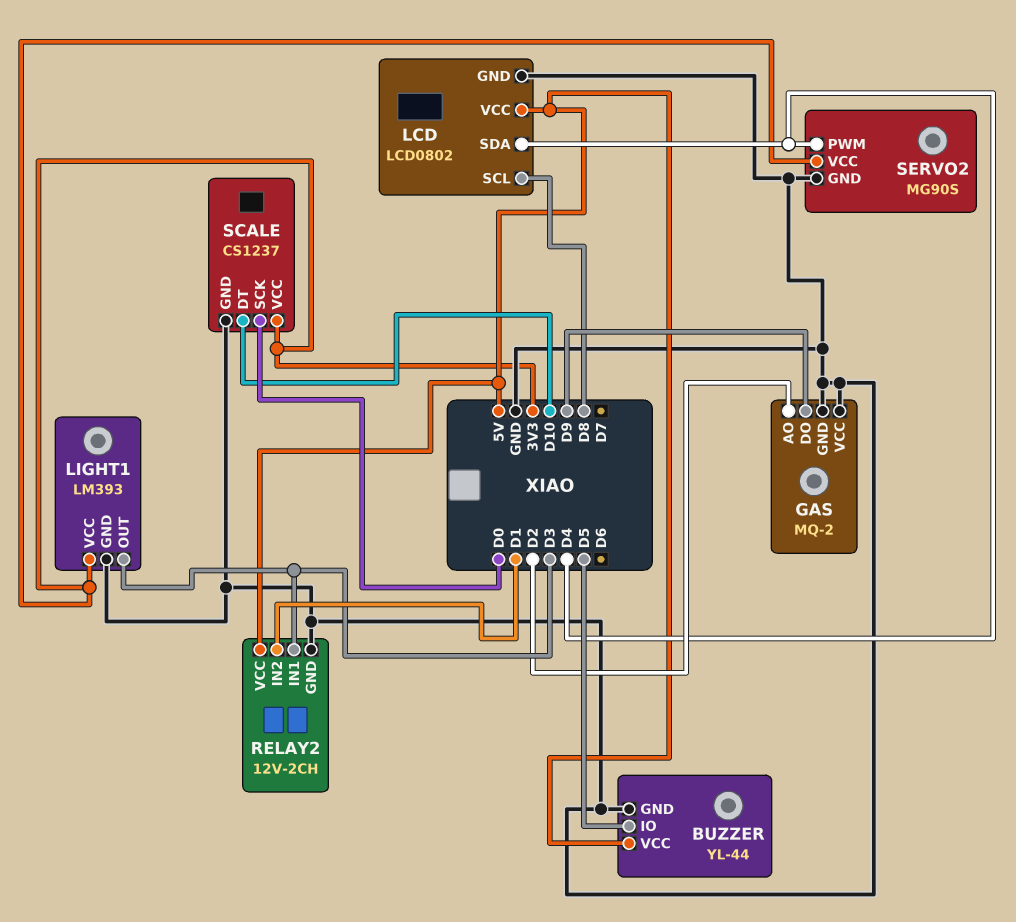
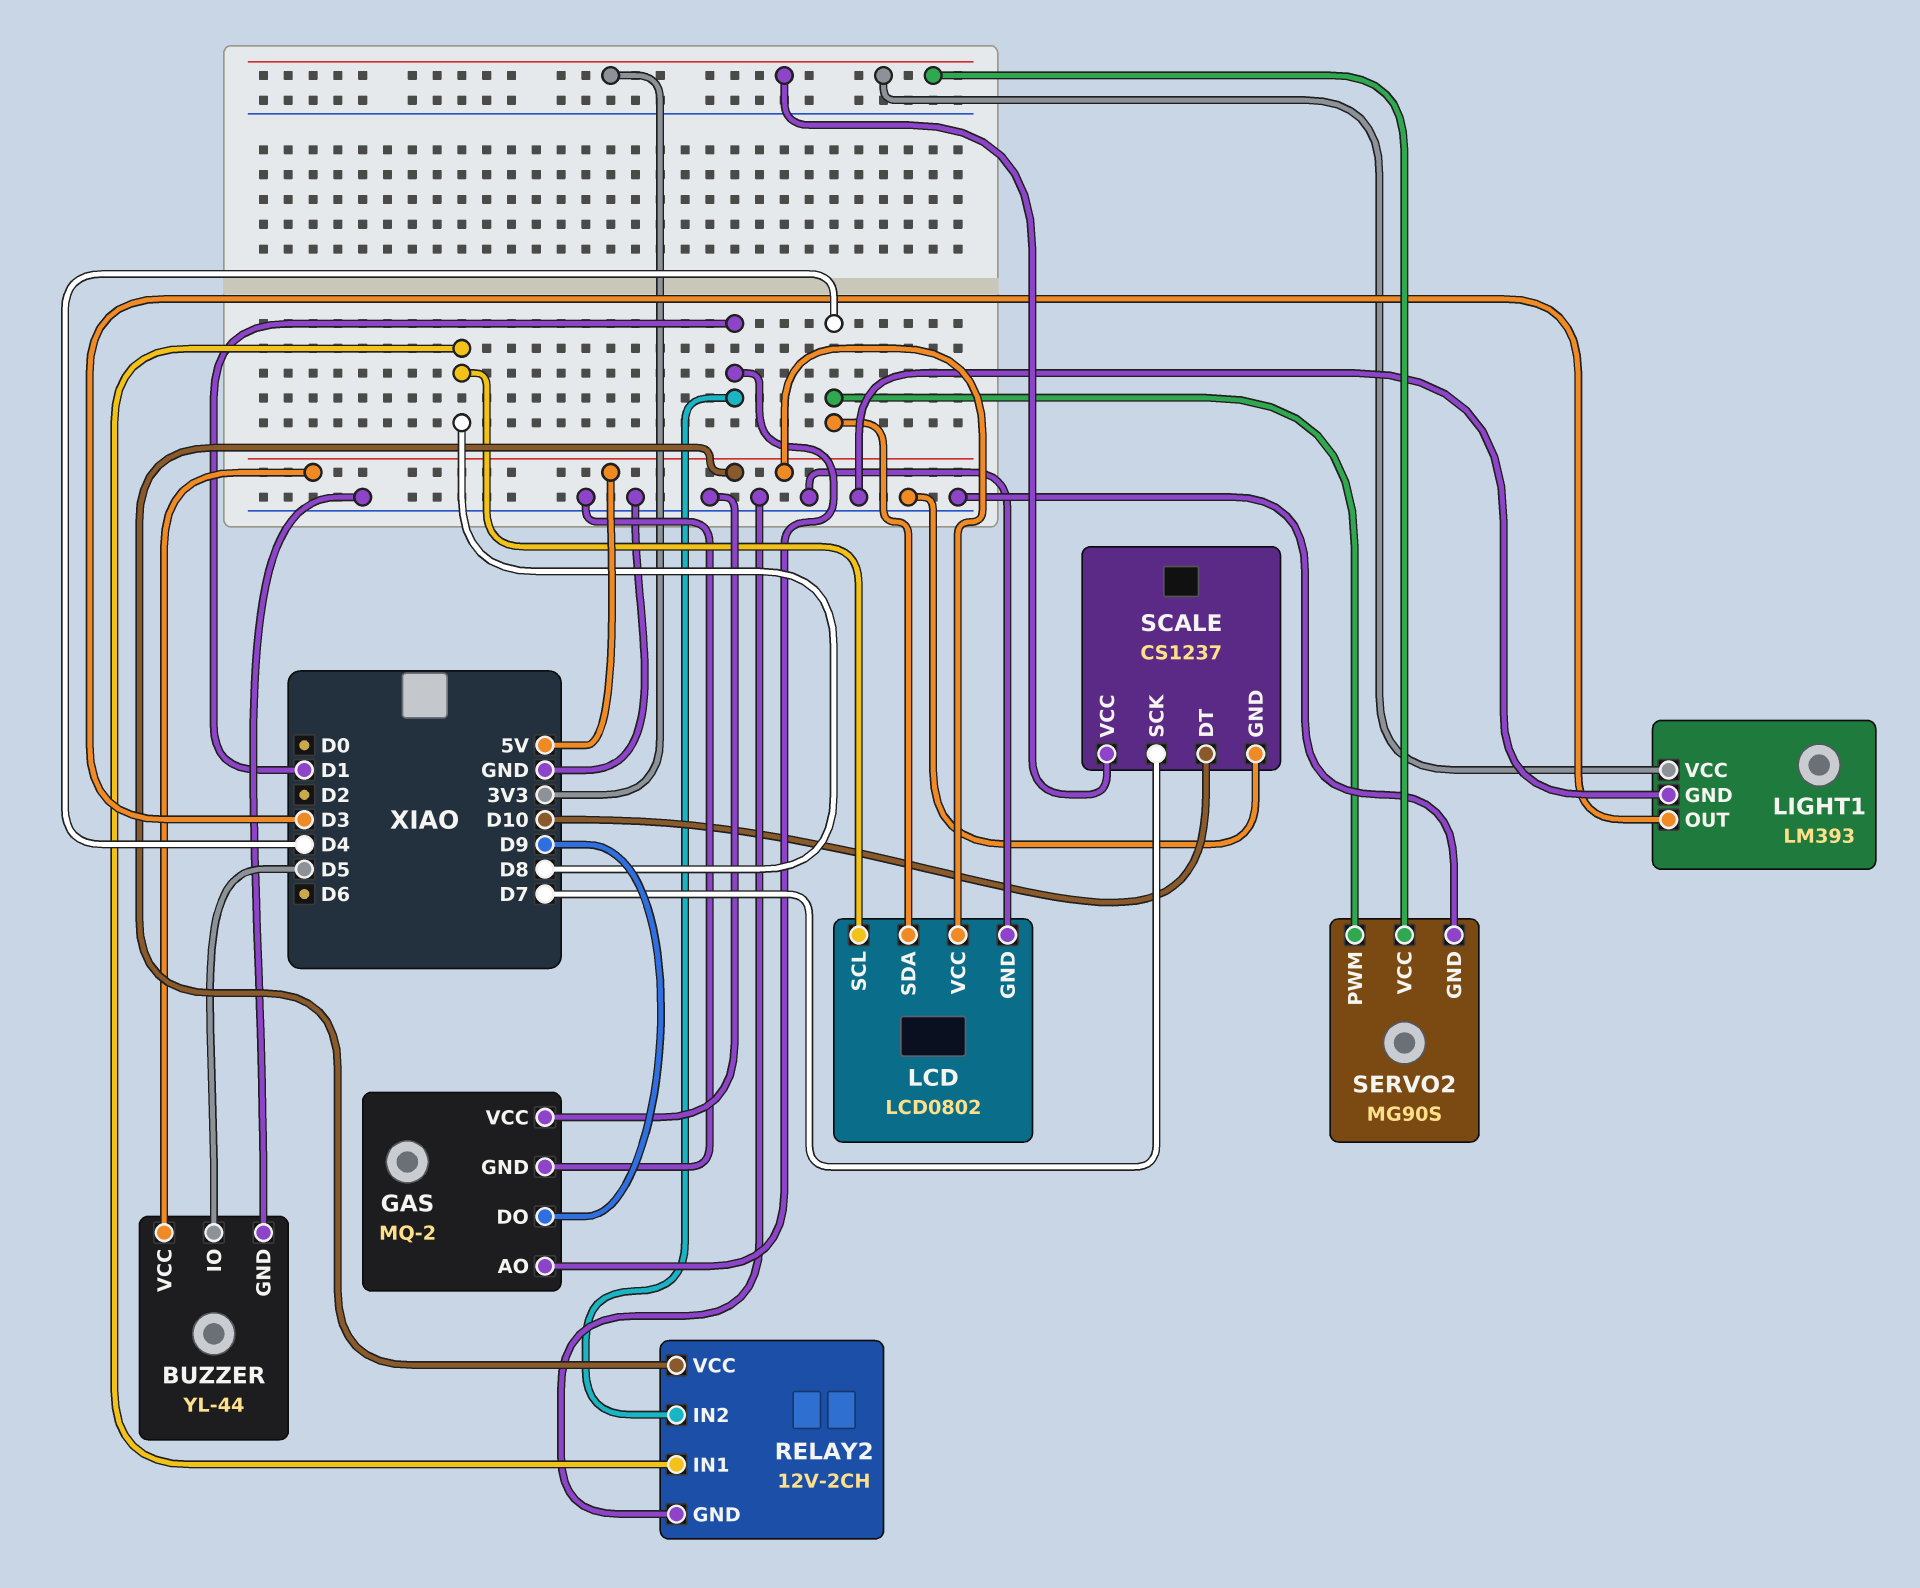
GAS pin AO: D2 -> D1
RELAY2 pin IN1: D3 -> D8
SCALE pin SCK: D0 -> D7

